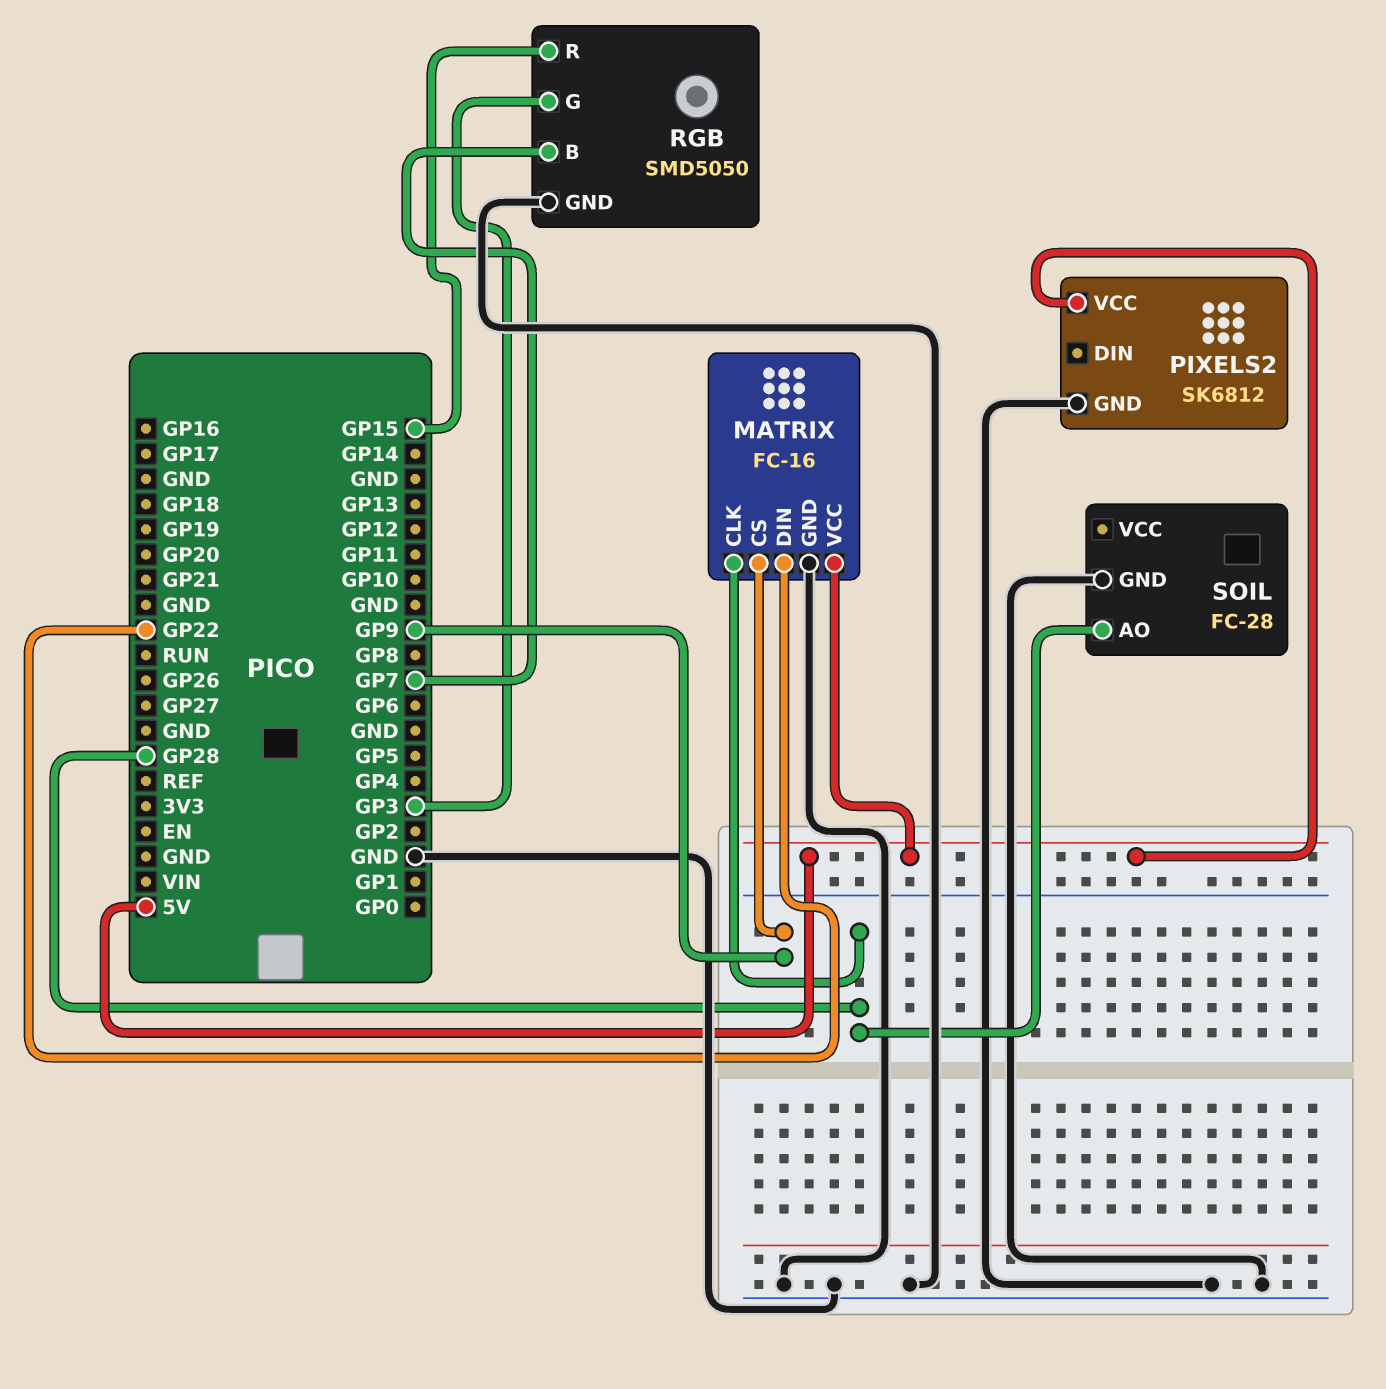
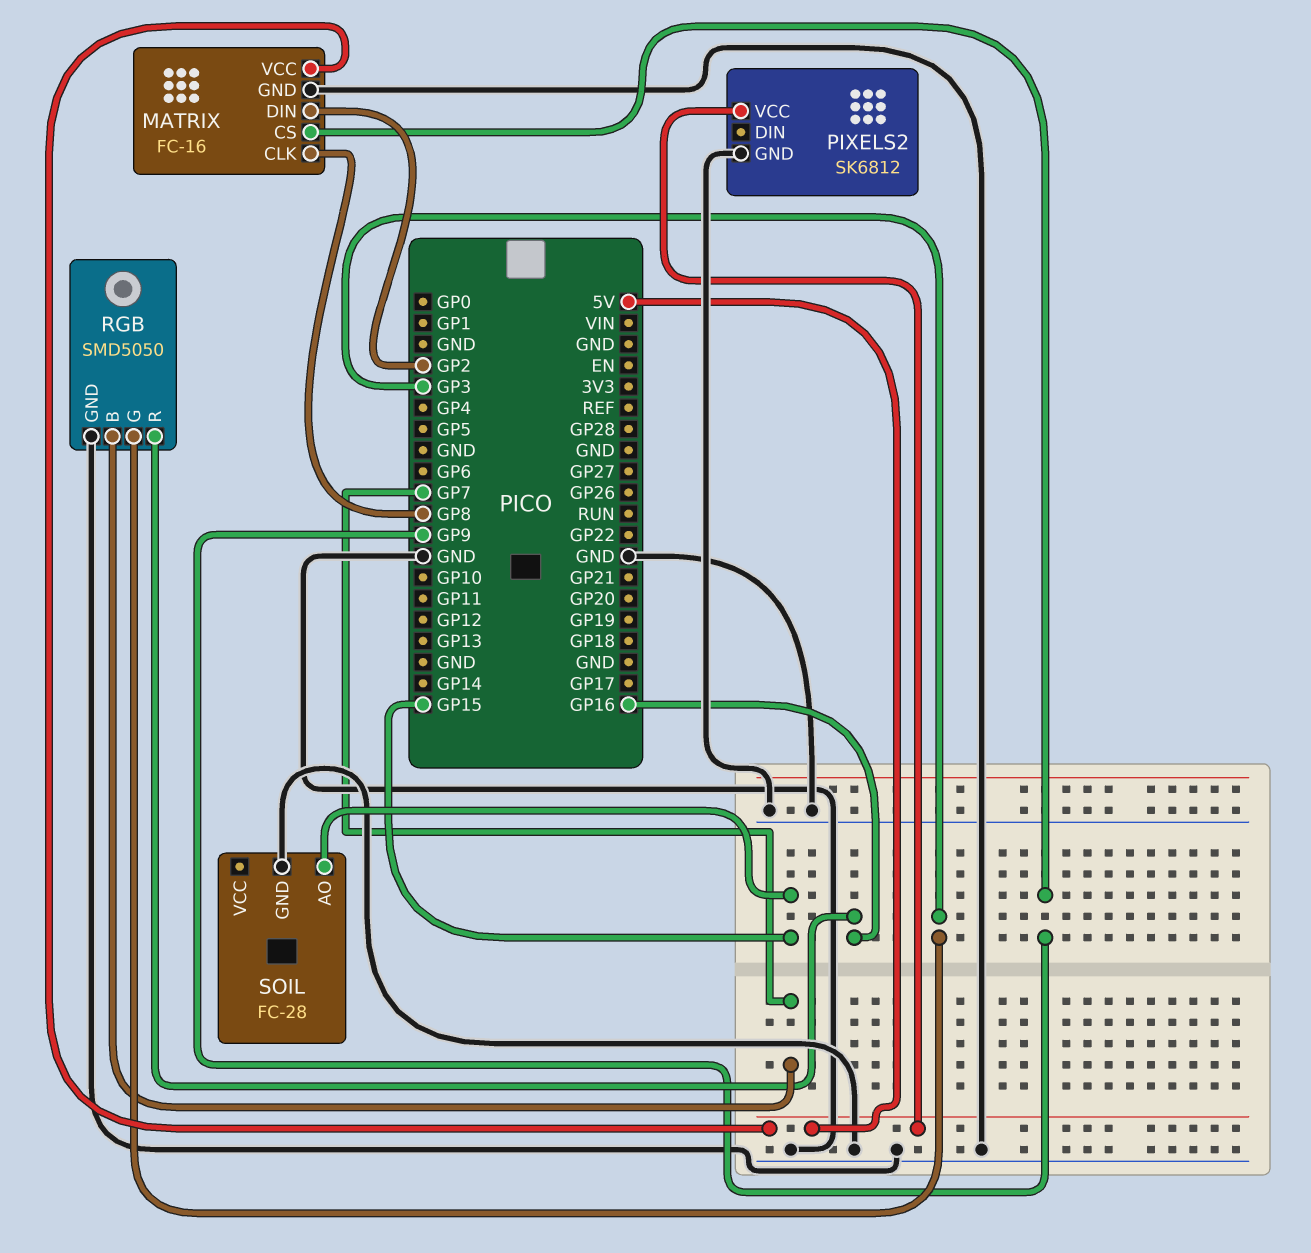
MATRIX pin CLK: GP28 -> GP8
MATRIX pin DIN: GP22 -> GP2
RGB pin R: GP15 -> GP16
SOIL pin AO: GP28 -> GP15

